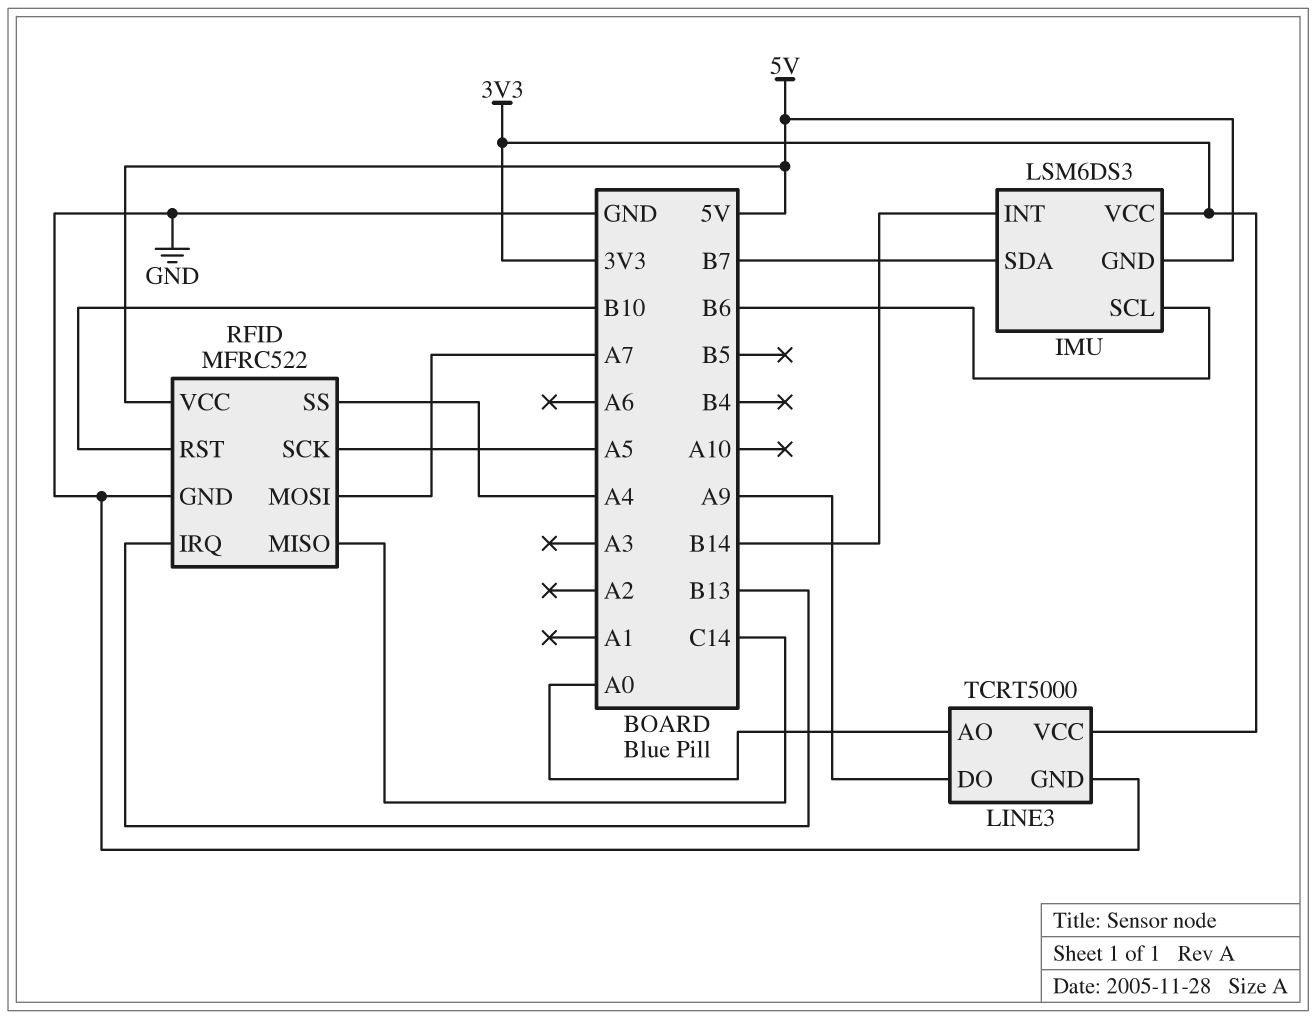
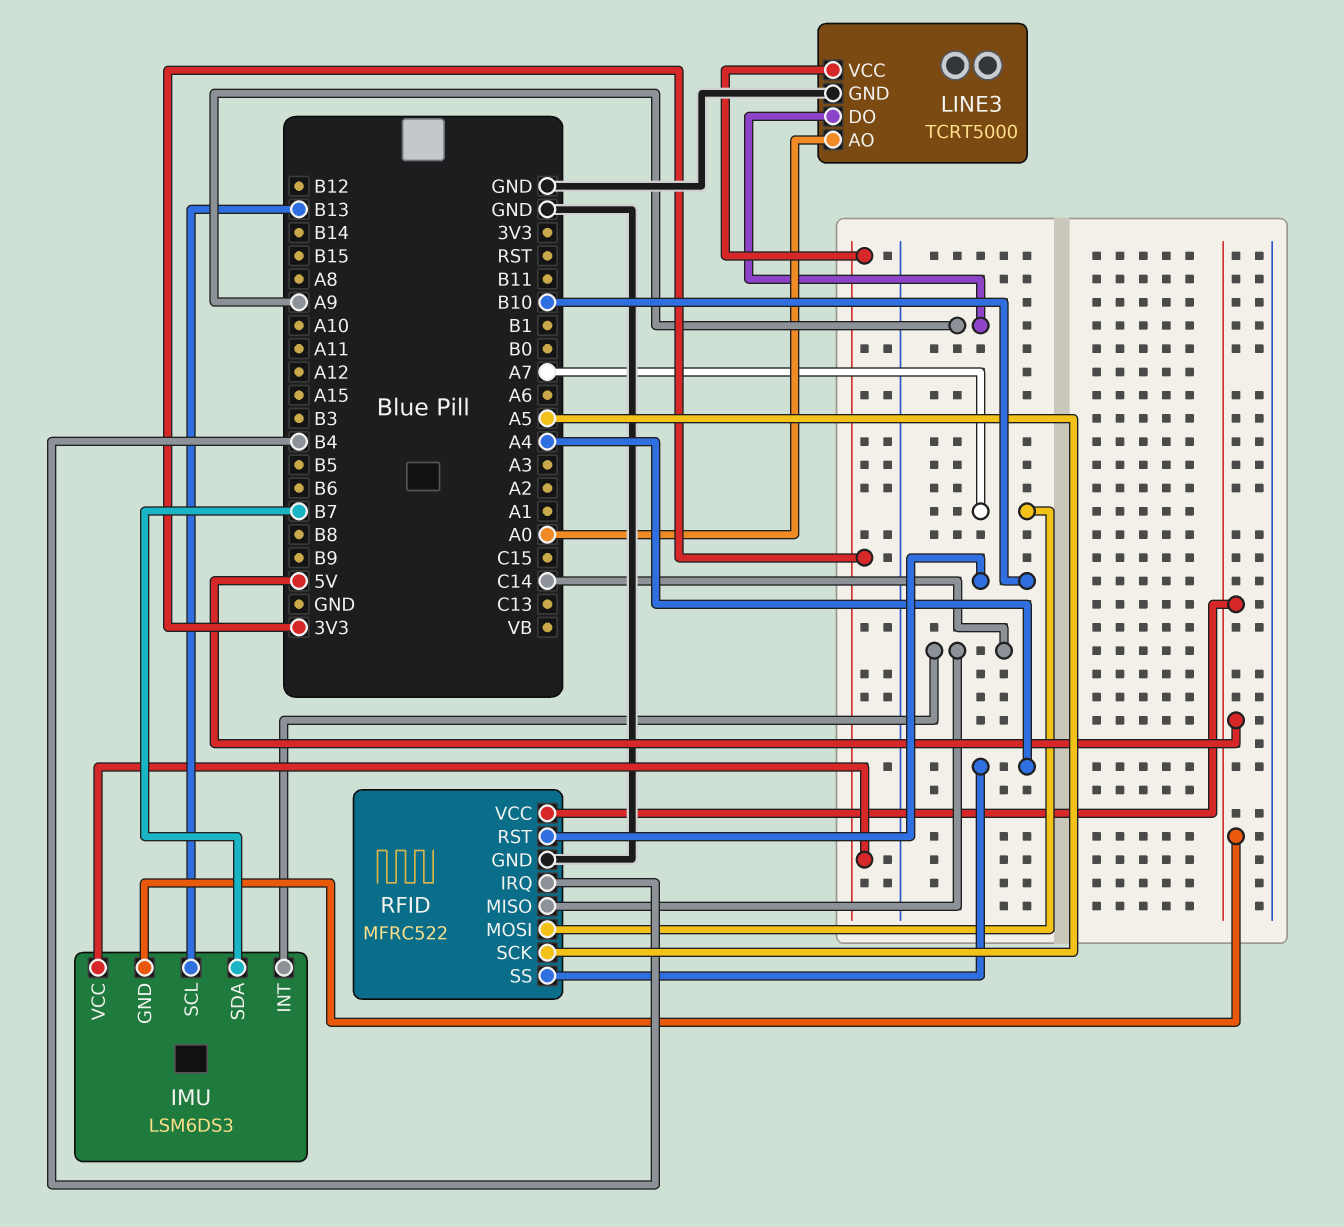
IMU pin INT: B14 -> C14
IMU pin SCL: B6 -> B13
RFID pin IRQ: B13 -> B4

